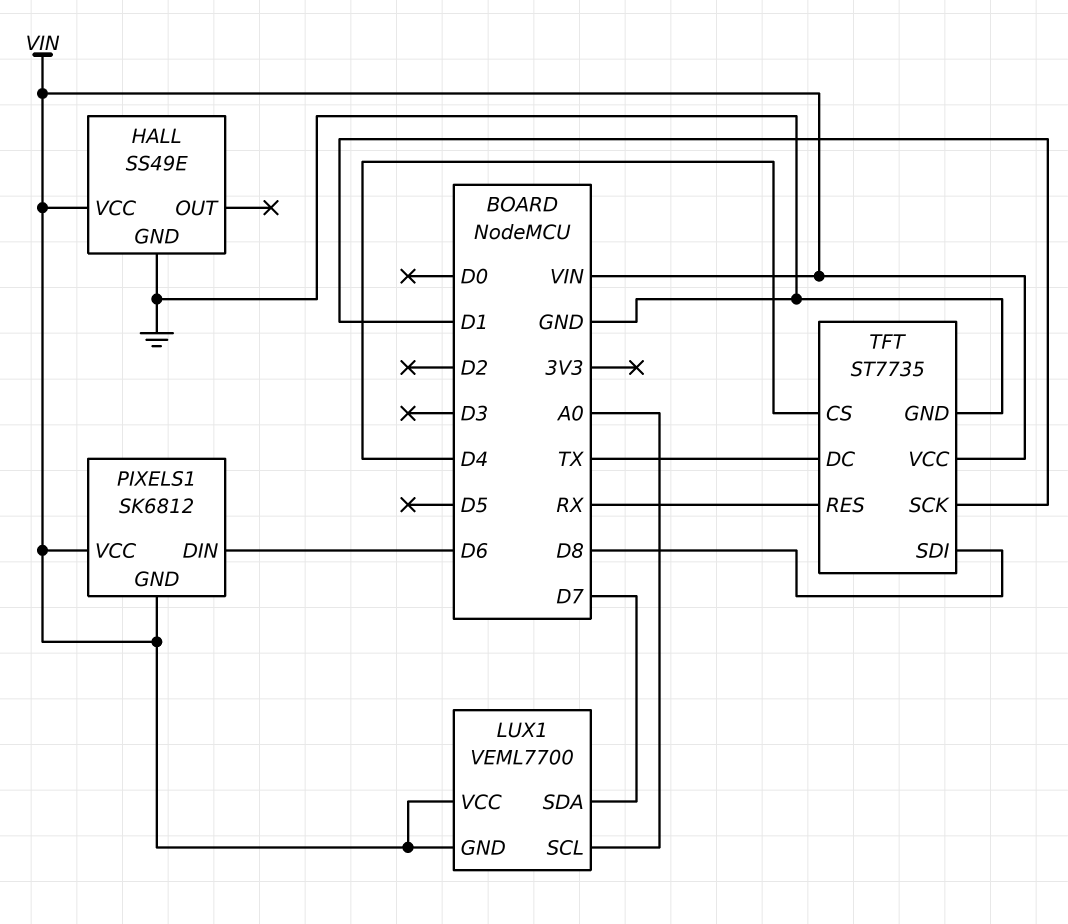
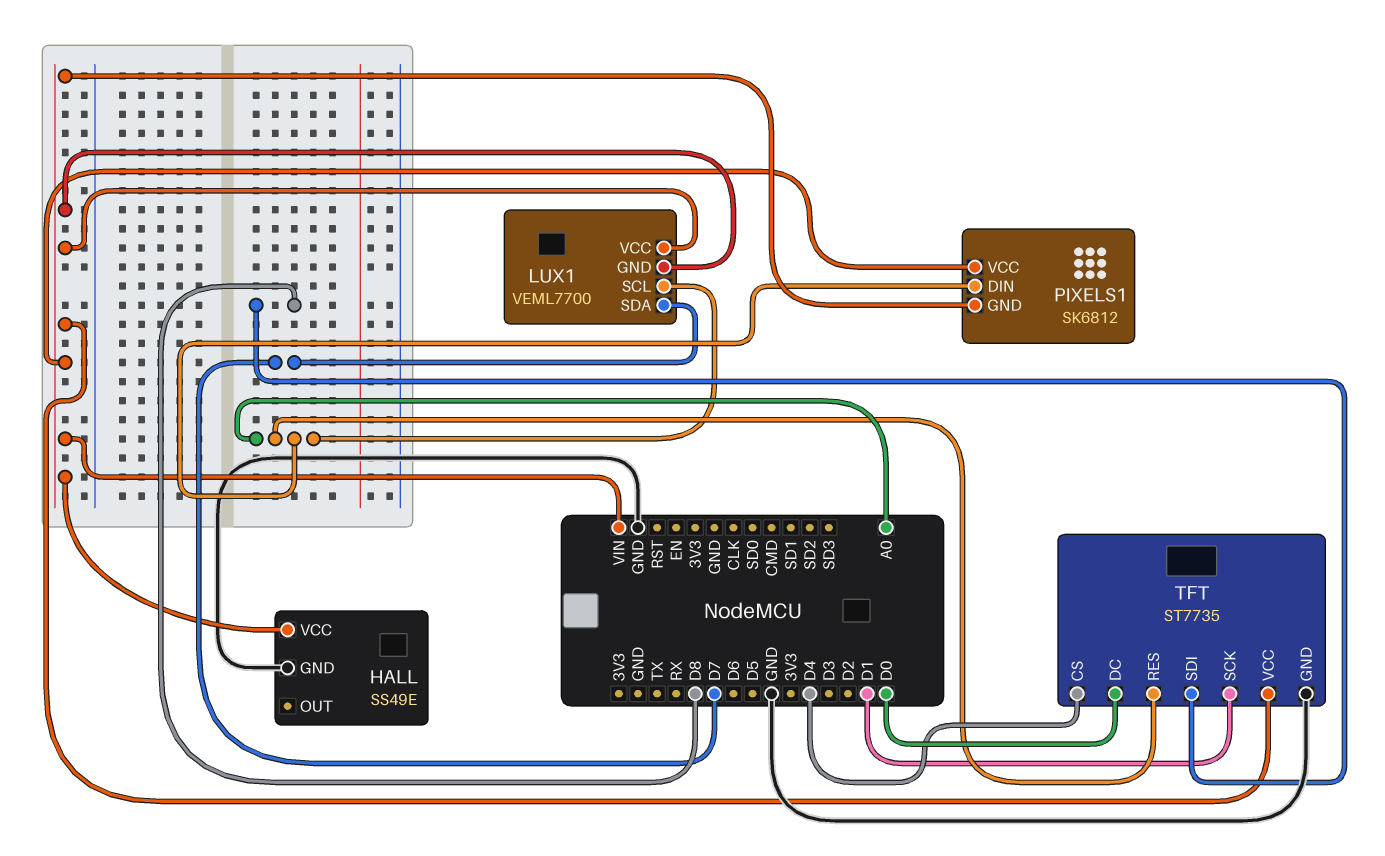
PIXELS1 pin DIN: D6 -> A0
TFT pin DC: TX -> D0
TFT pin RES: RX -> A0

